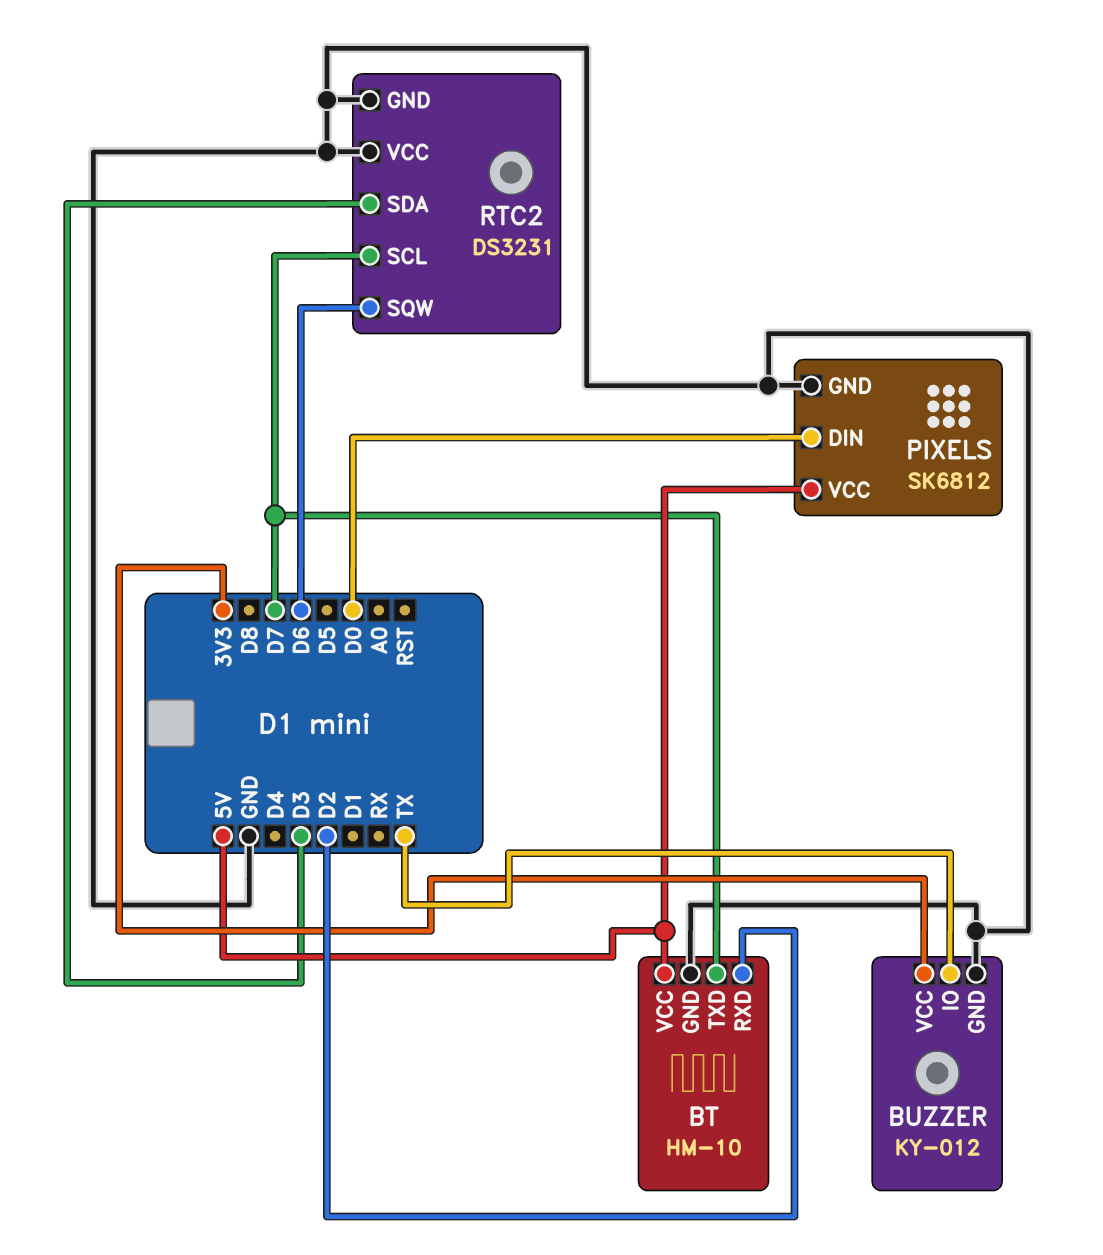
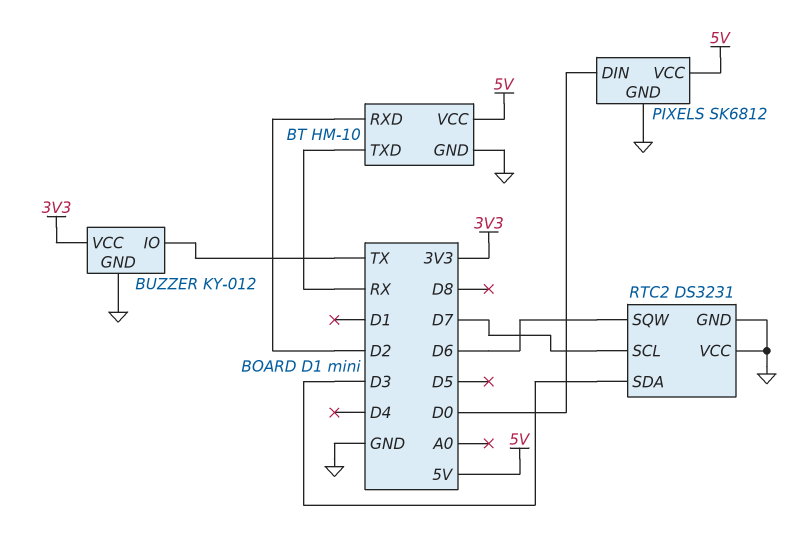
BT pin TXD: D7 -> RX

